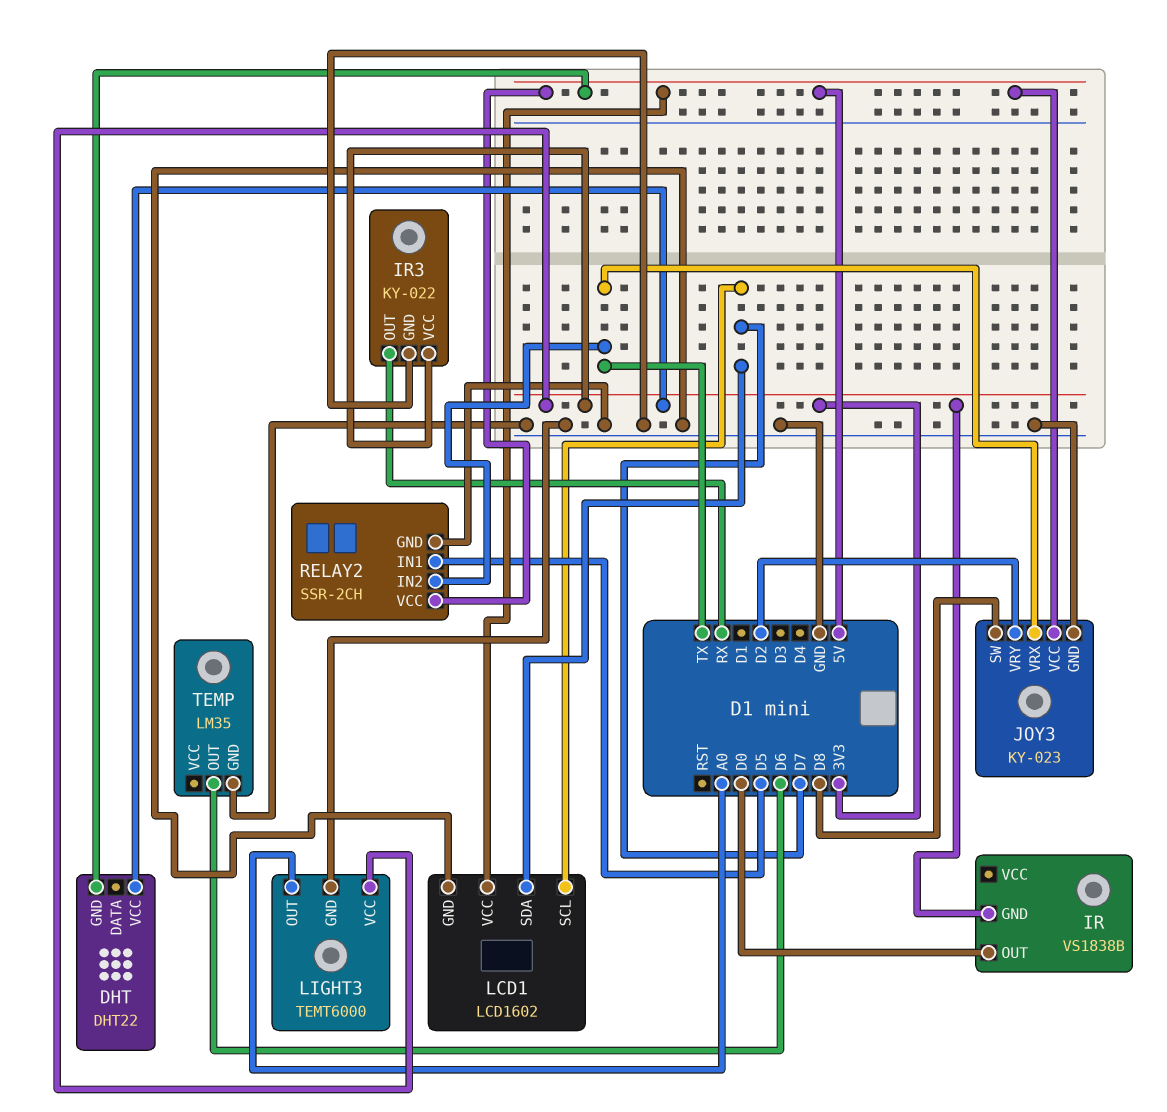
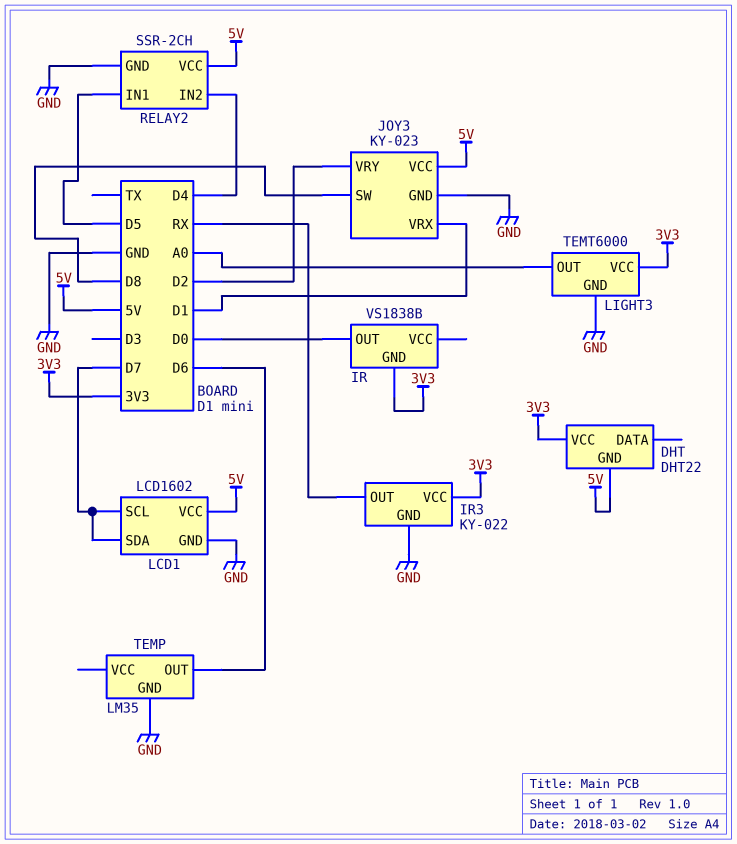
JOY3 pin VRX: TX -> D1
RELAY2 pin IN2: TX -> D4

